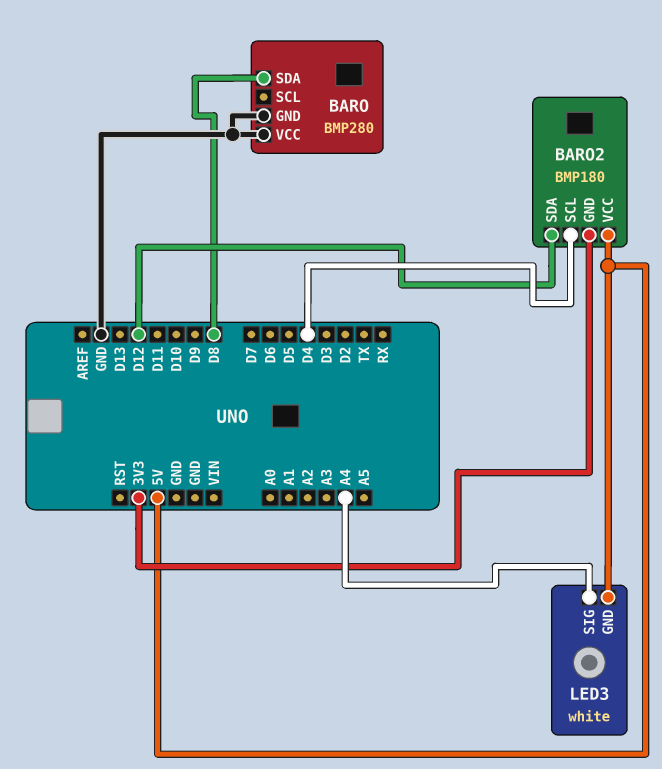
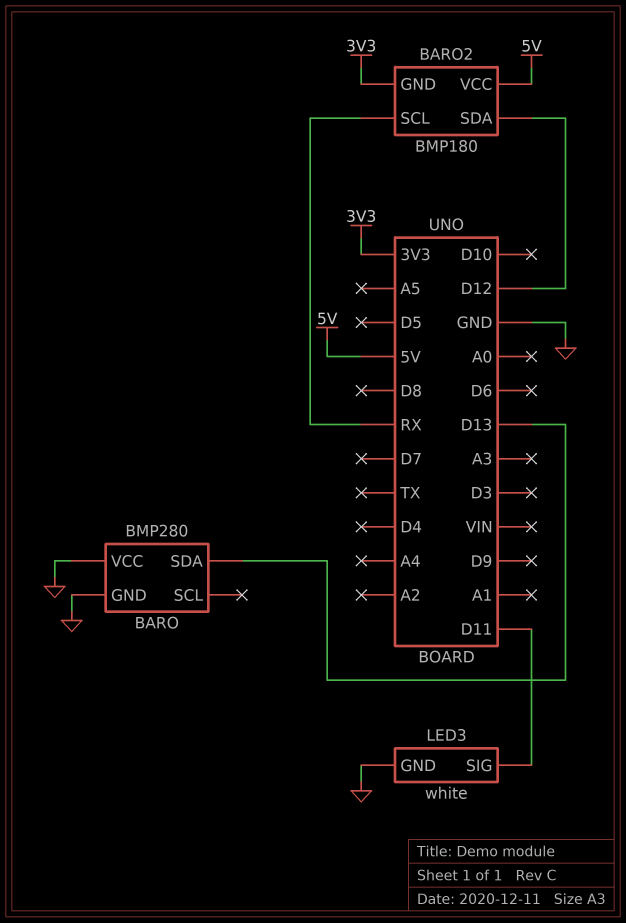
BARO pin SDA: D8 -> D13
BARO2 pin SCL: D4 -> RX
LED3 pin GND: 5V -> GND
LED3 pin SIG: A4 -> D11

